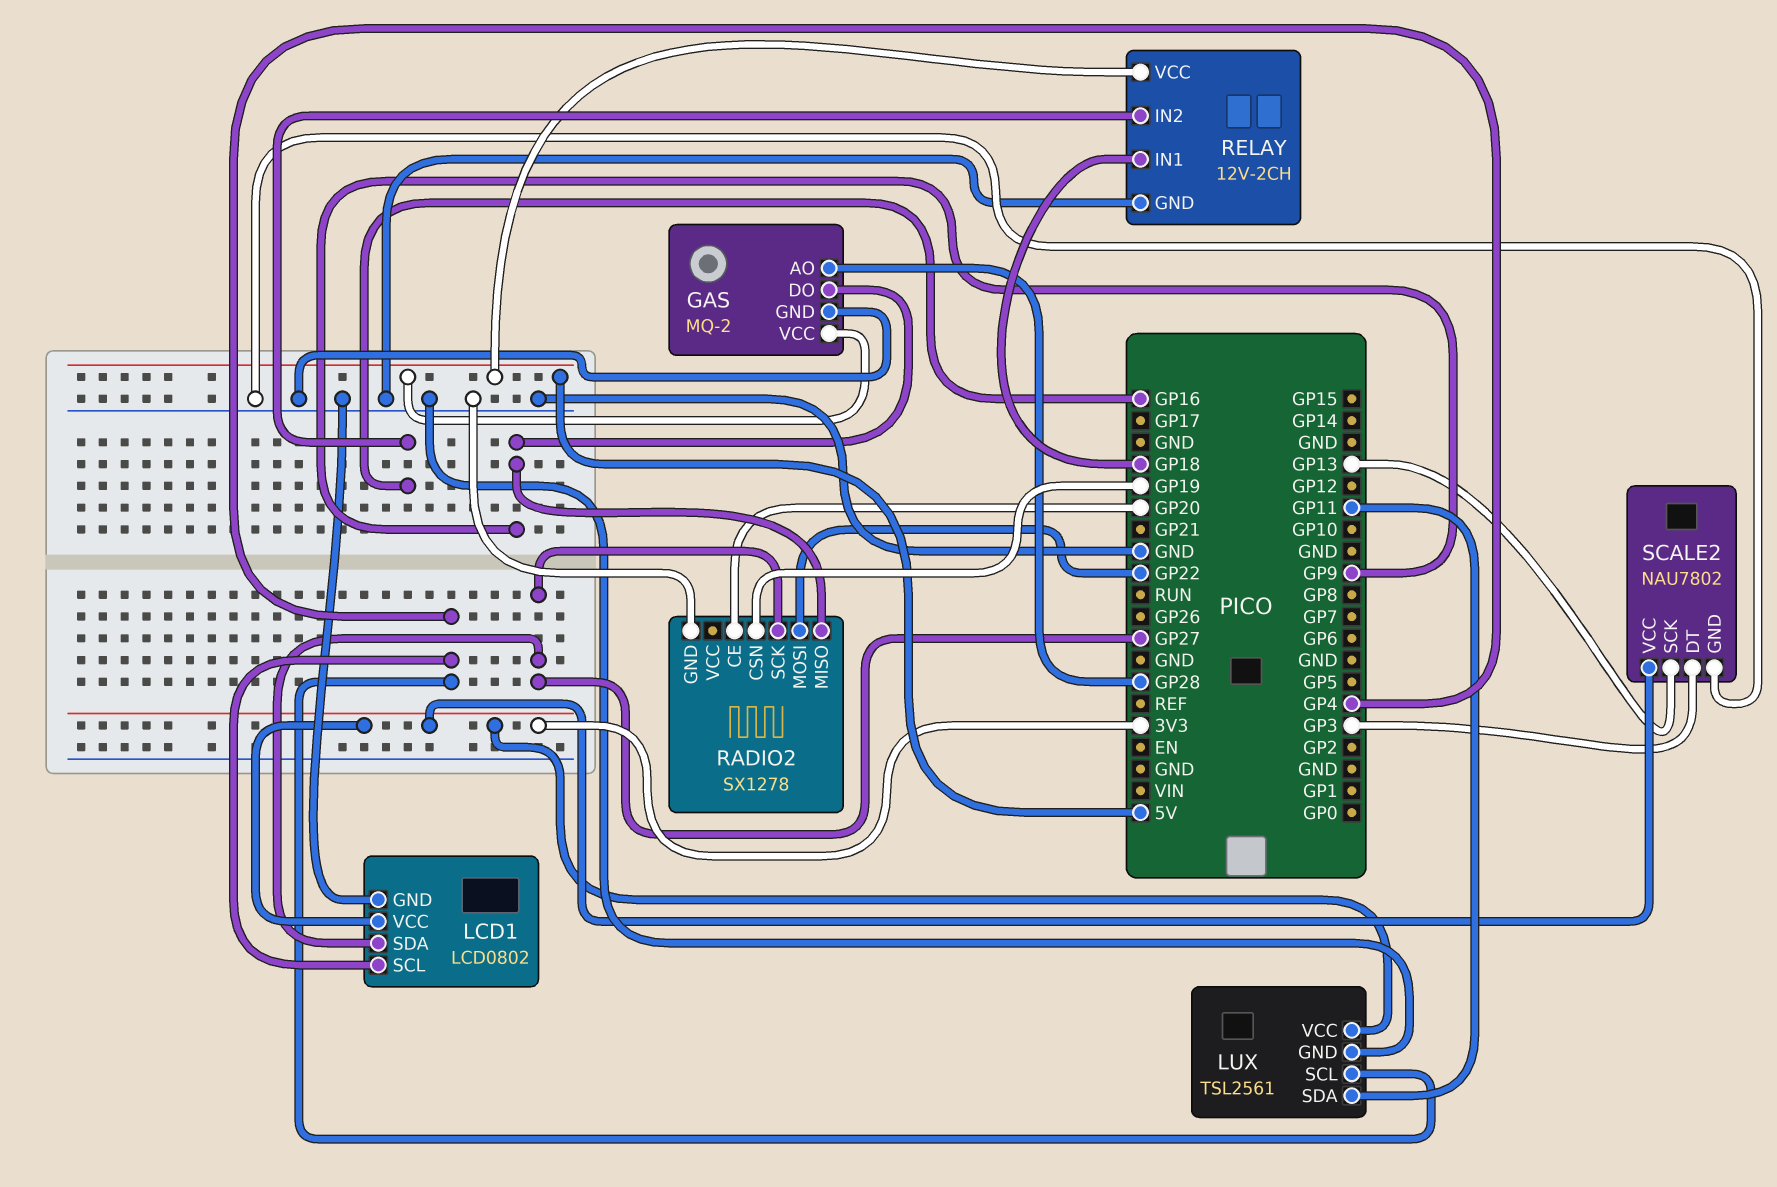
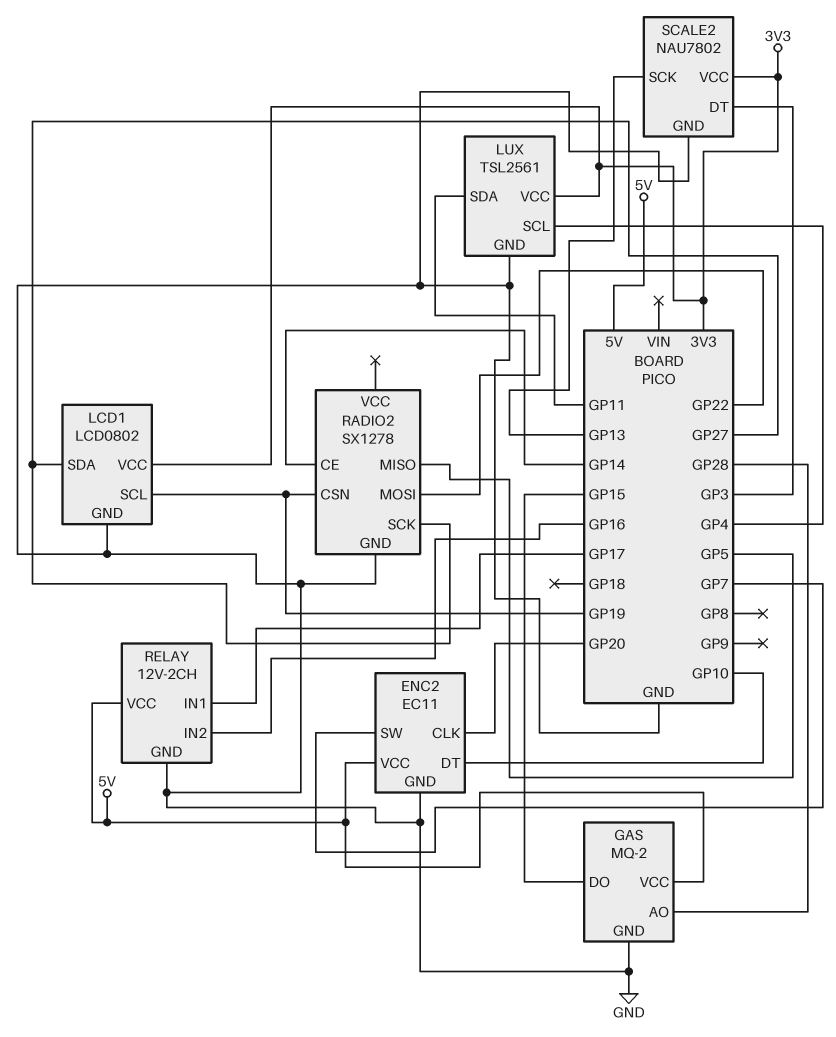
ENC2: none -> EC11
ENC2 pin CLK: none -> GP20
ENC2 pin DT: none -> GP10
ENC2 pin GND: none -> GND
ENC2 pin SW: none -> GP7
ENC2 pin VCC: none -> 5V
GAS pin DO: GP9 -> GP15
LCD1 pin SCL: GP4 -> GP19
RADIO2 pin CE: GP20 -> GP14
RADIO2 pin MISO: GP9 -> GP5
RELAY pin IN1: GP18 -> GP17

